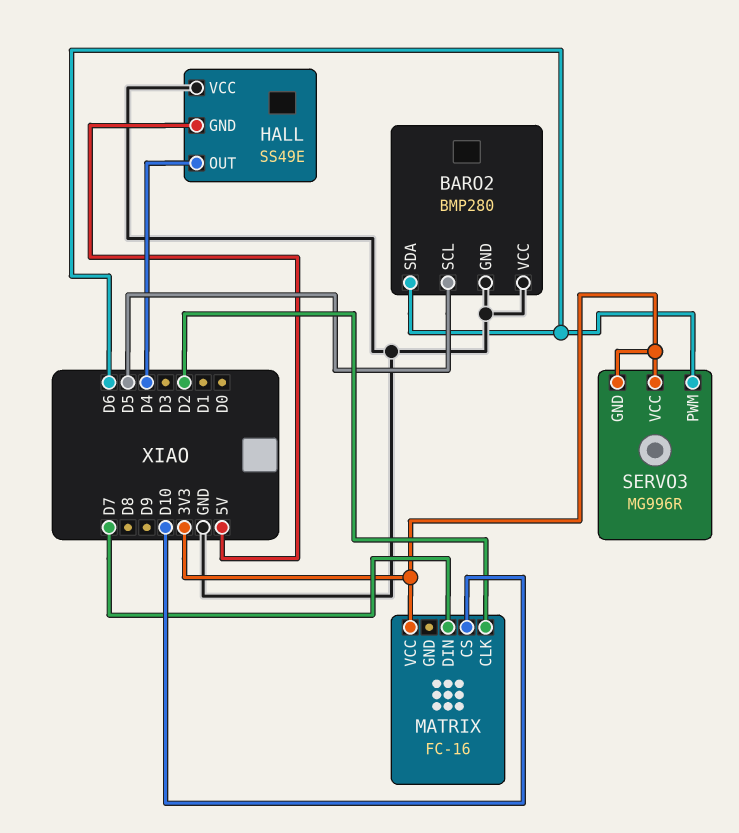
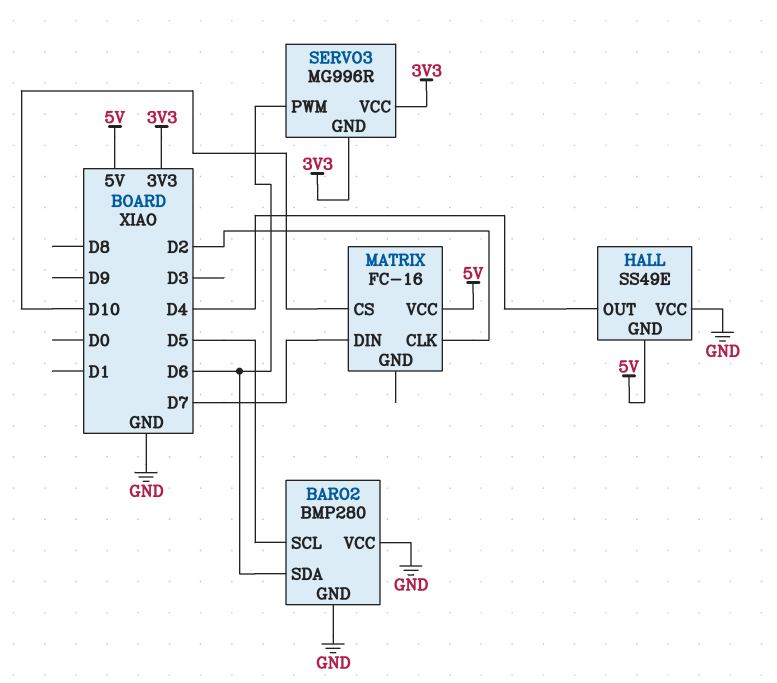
MATRIX pin VCC: 3V3 -> 5V

